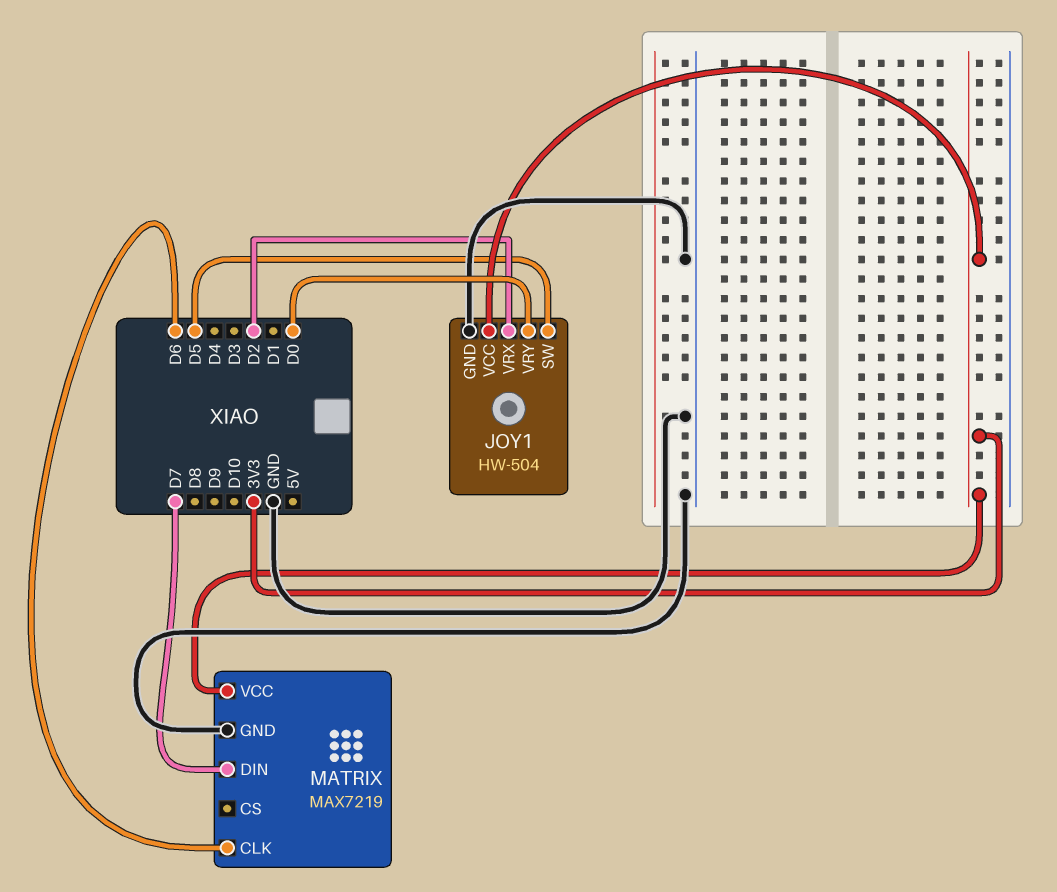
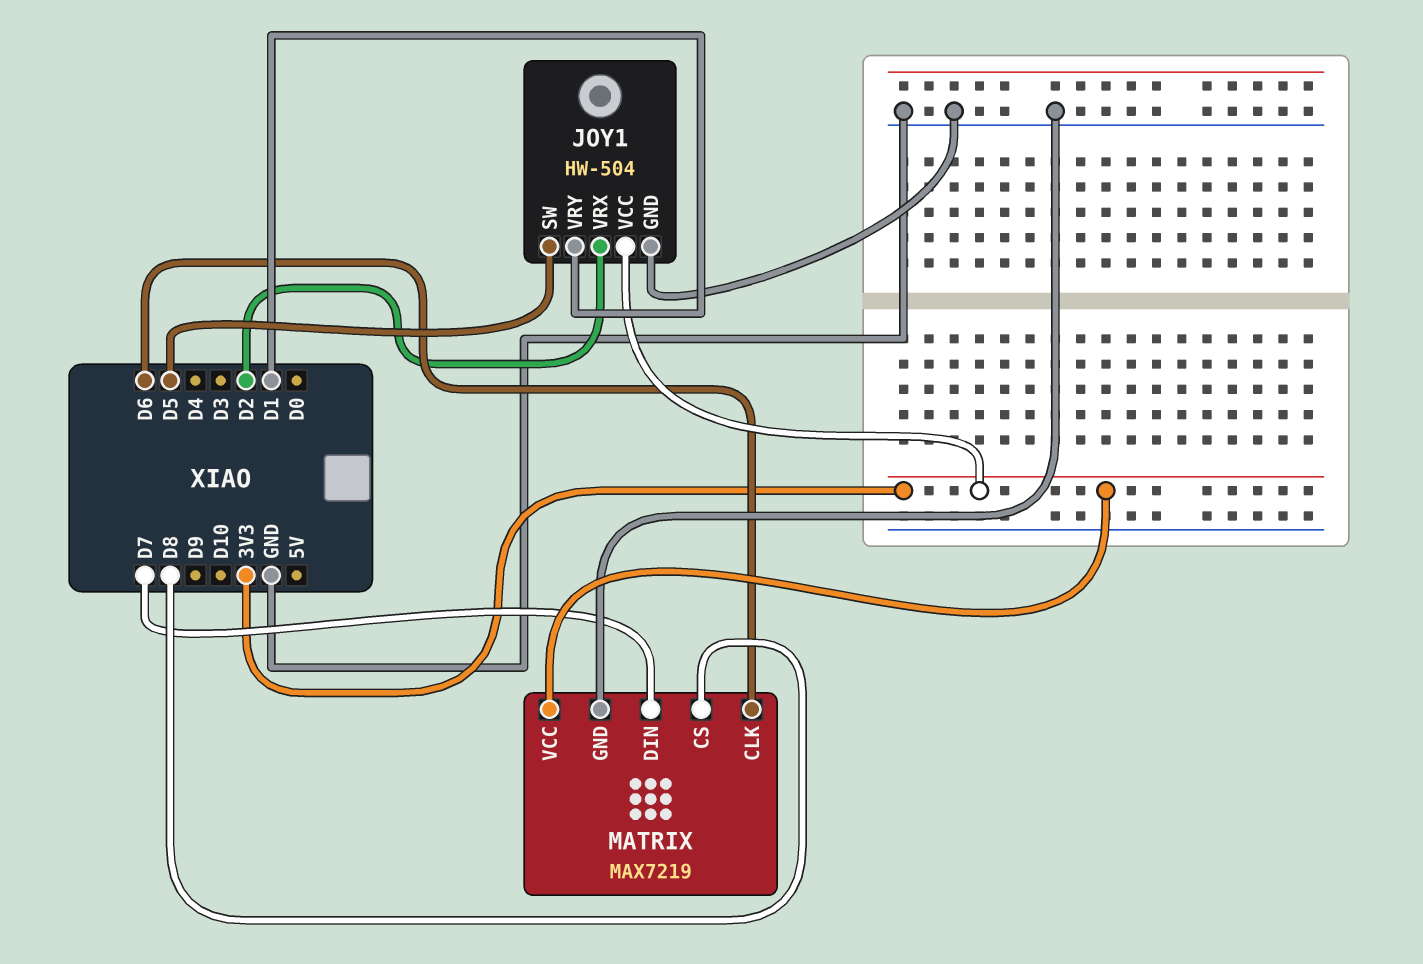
JOY1 pin VRY: D0 -> D1
MATRIX pin CS: none -> D8

